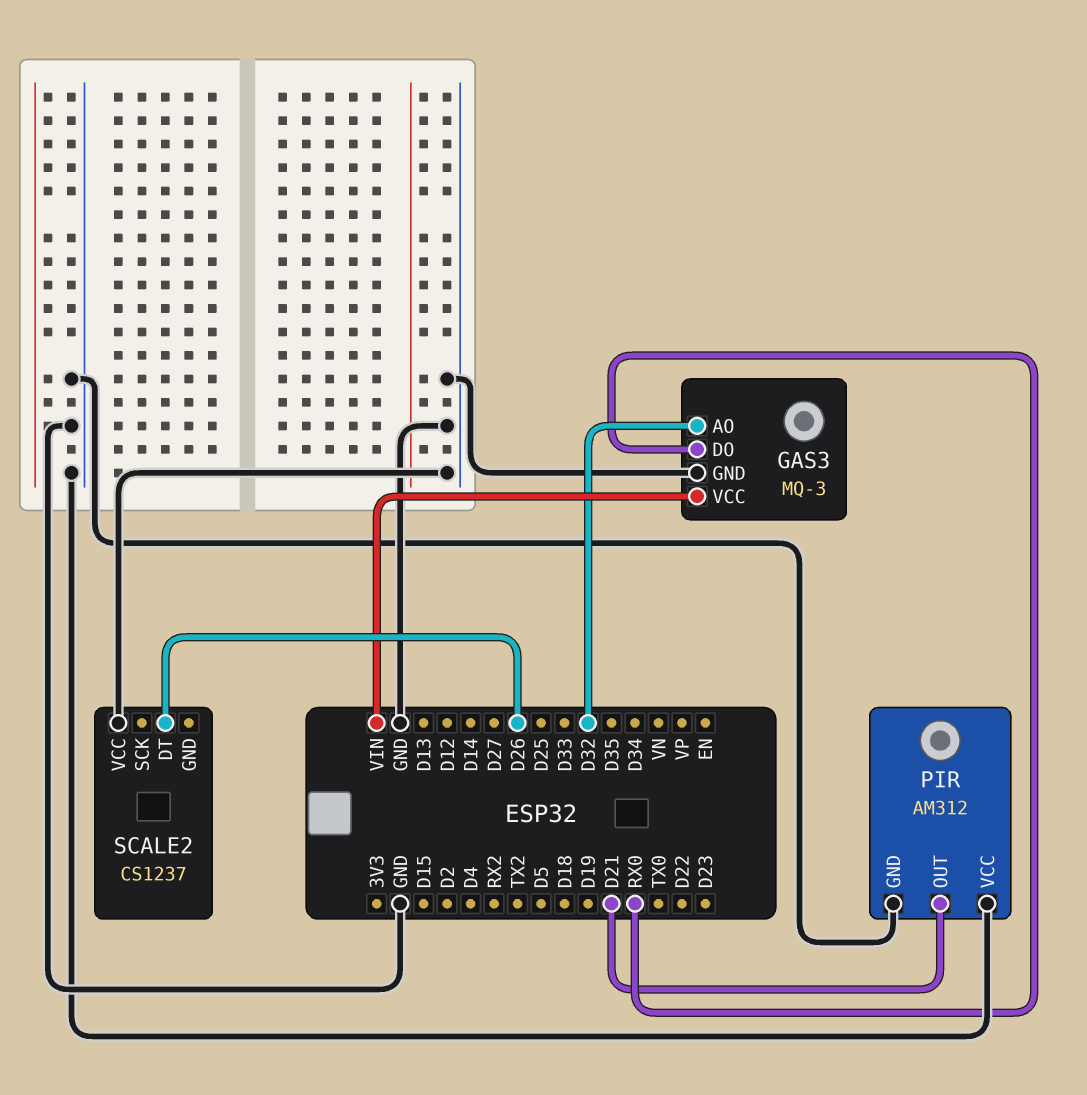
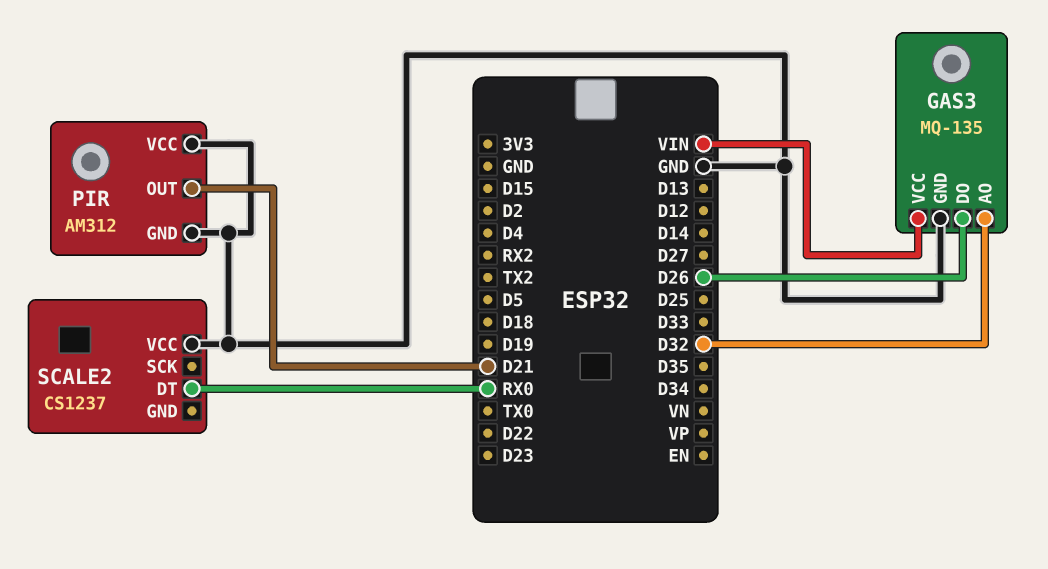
GAS3: MQ-3 -> MQ-135
GAS3 pin DO: RX0 -> D26
SCALE2 pin DT: D26 -> RX0

